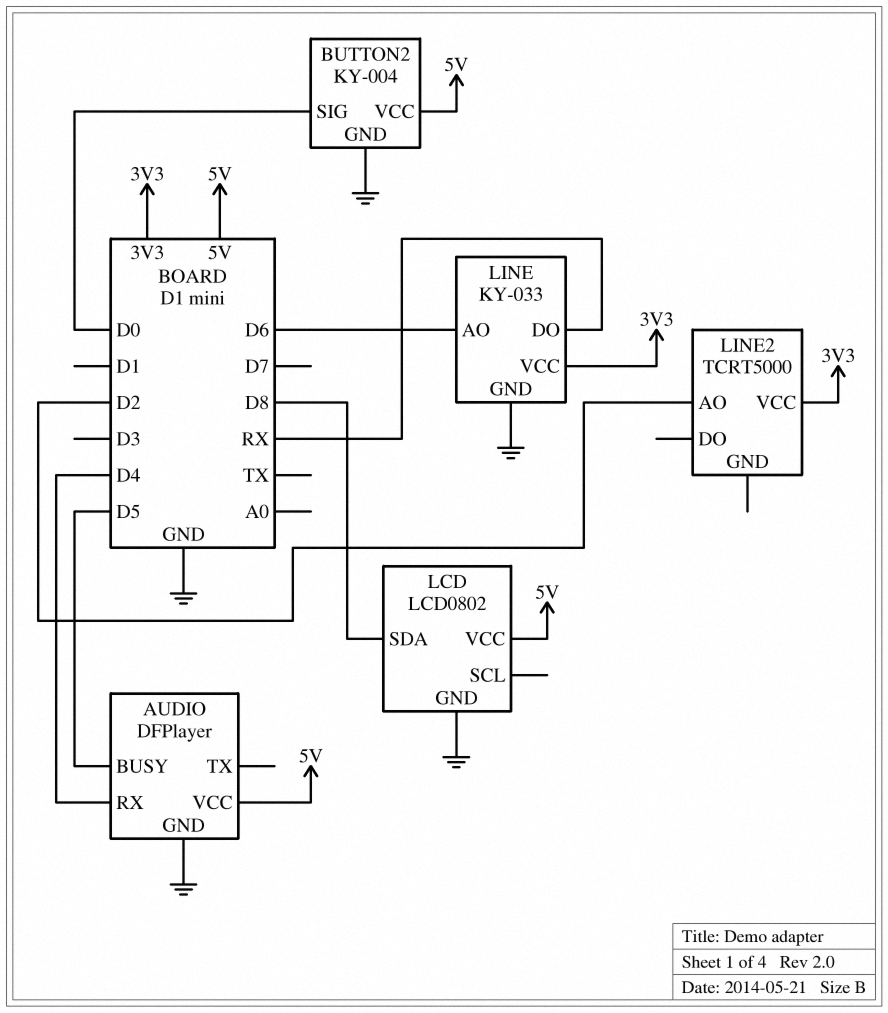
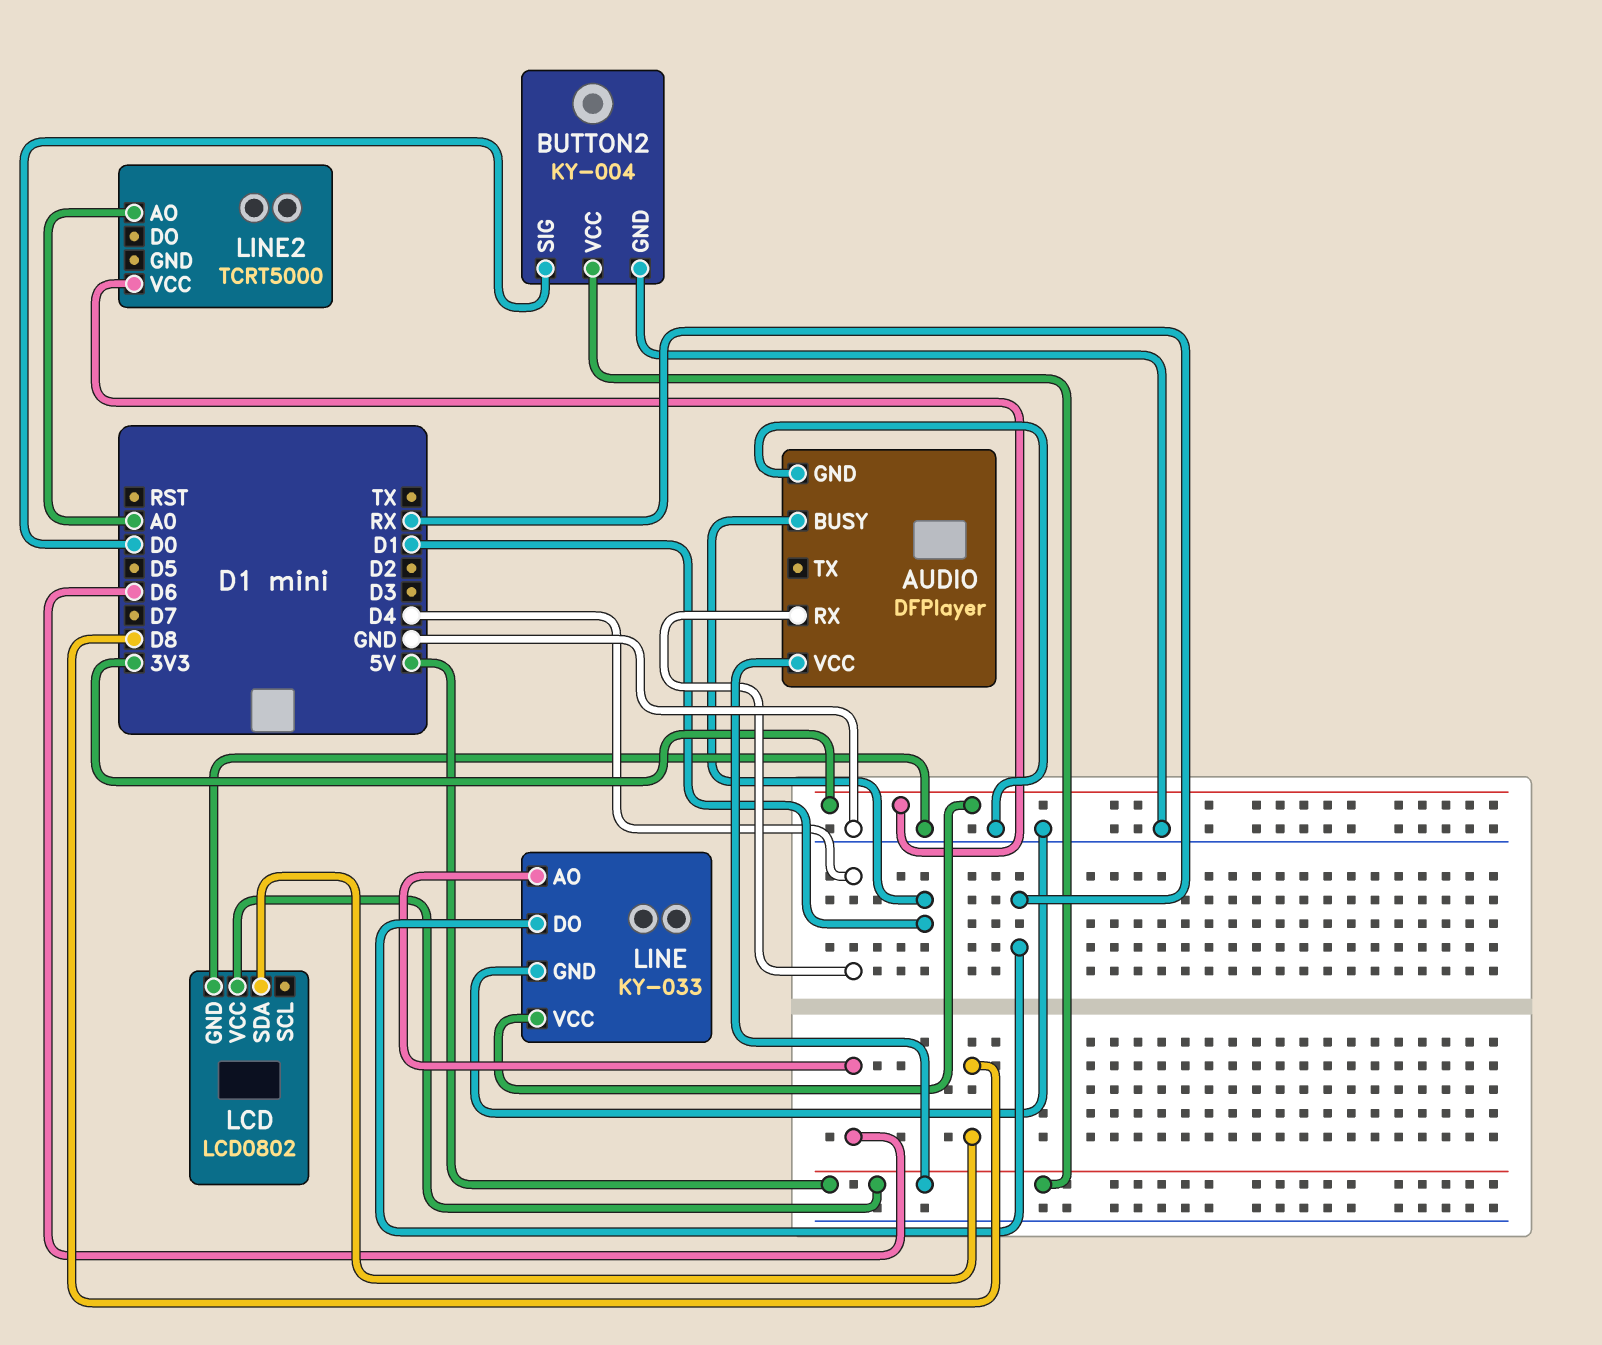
AUDIO pin BUSY: D5 -> D1
LINE2 pin AO: D2 -> A0

